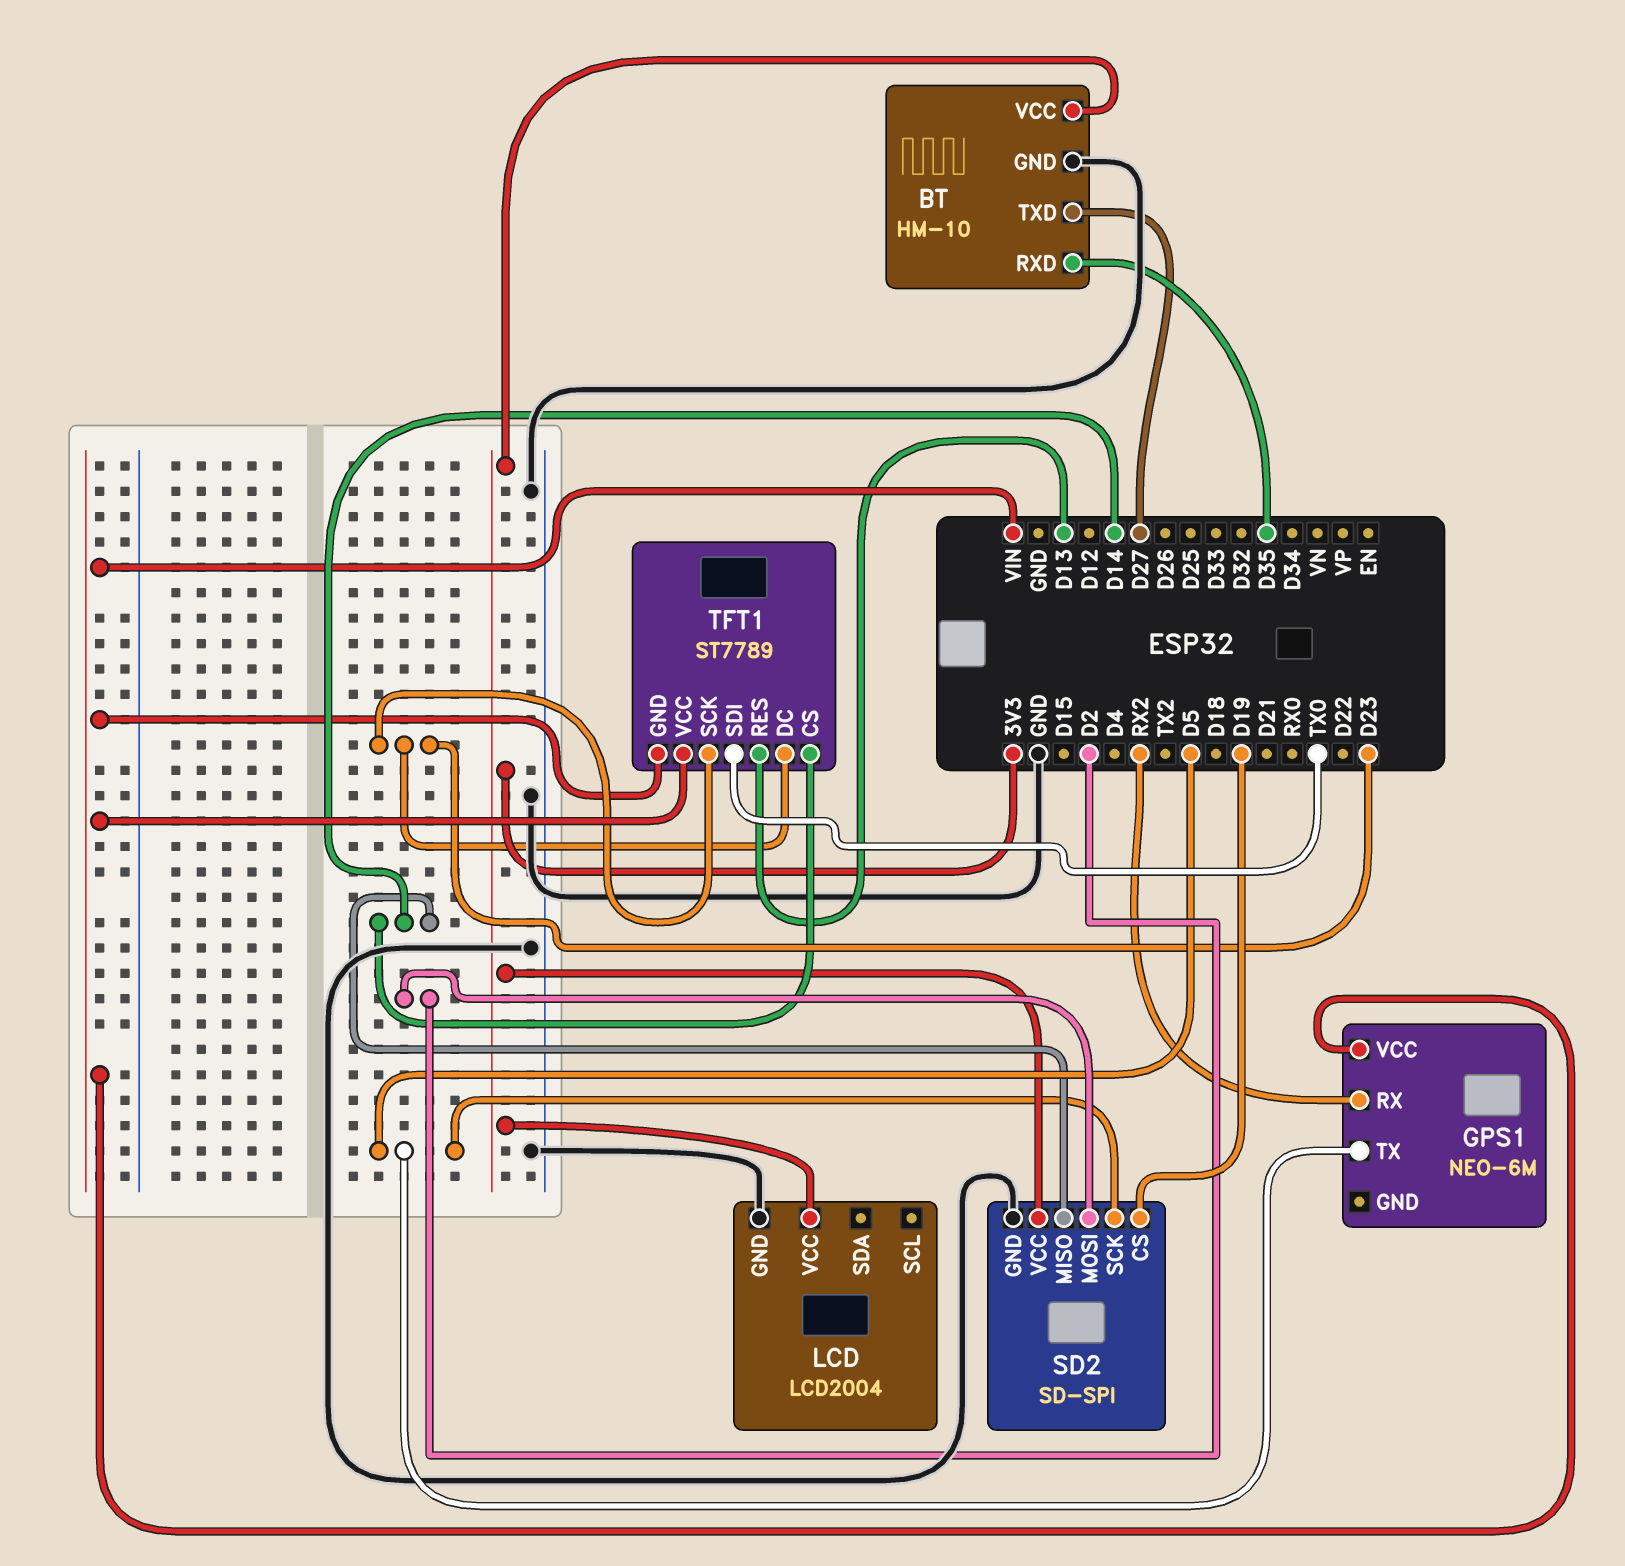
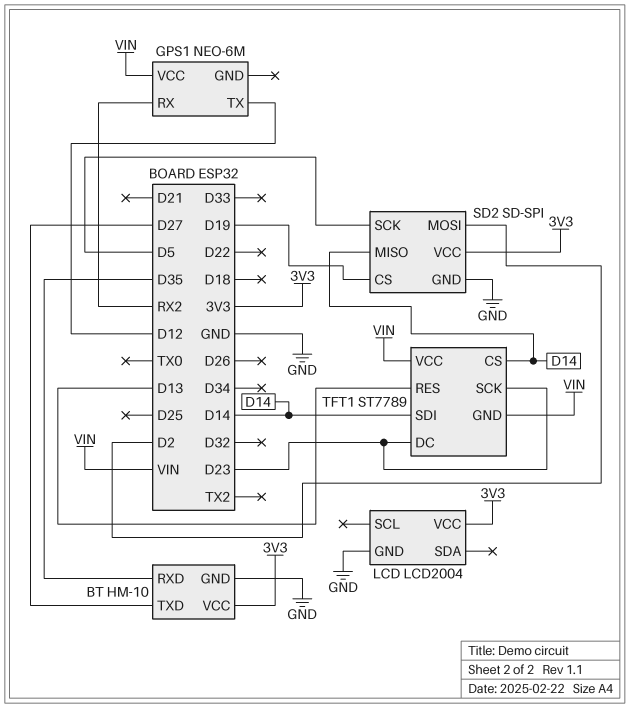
GPS1 pin TX: D5 -> D12
TFT1 pin SDI: TX0 -> D14

